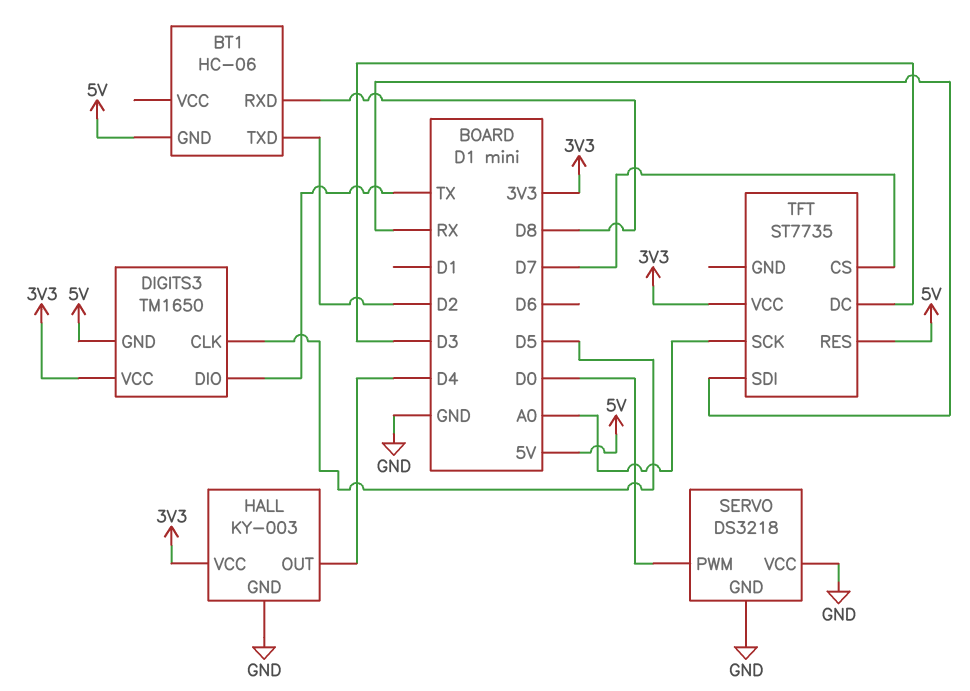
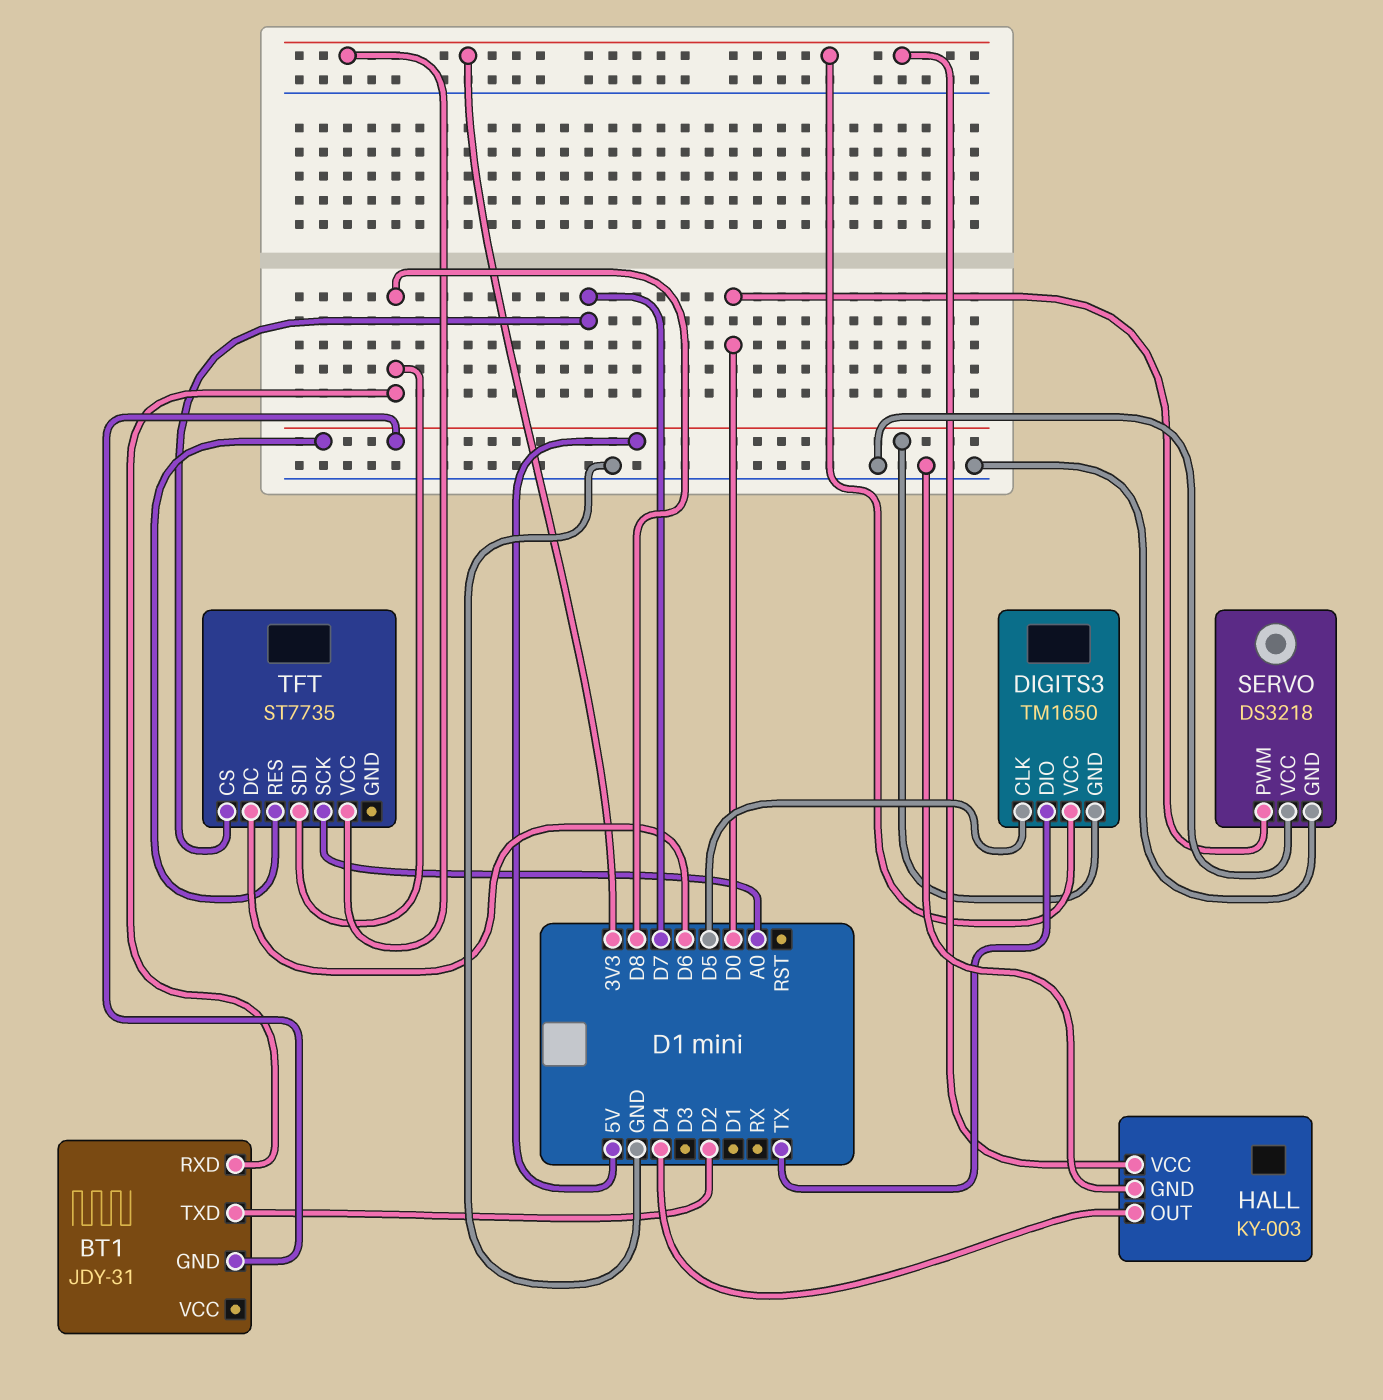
BT1: HC-06 -> JDY-31
TFT pin DC: D3 -> D6
TFT pin SDI: RX -> D8

